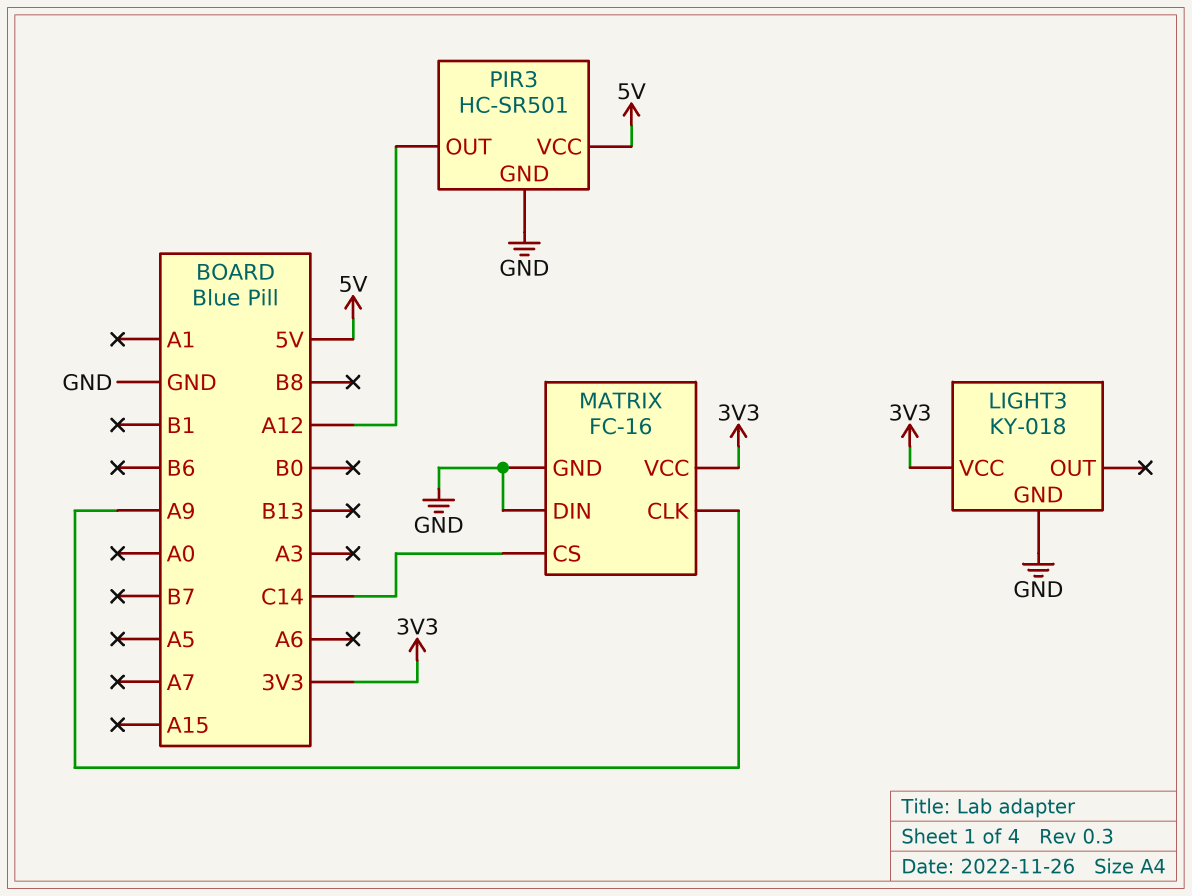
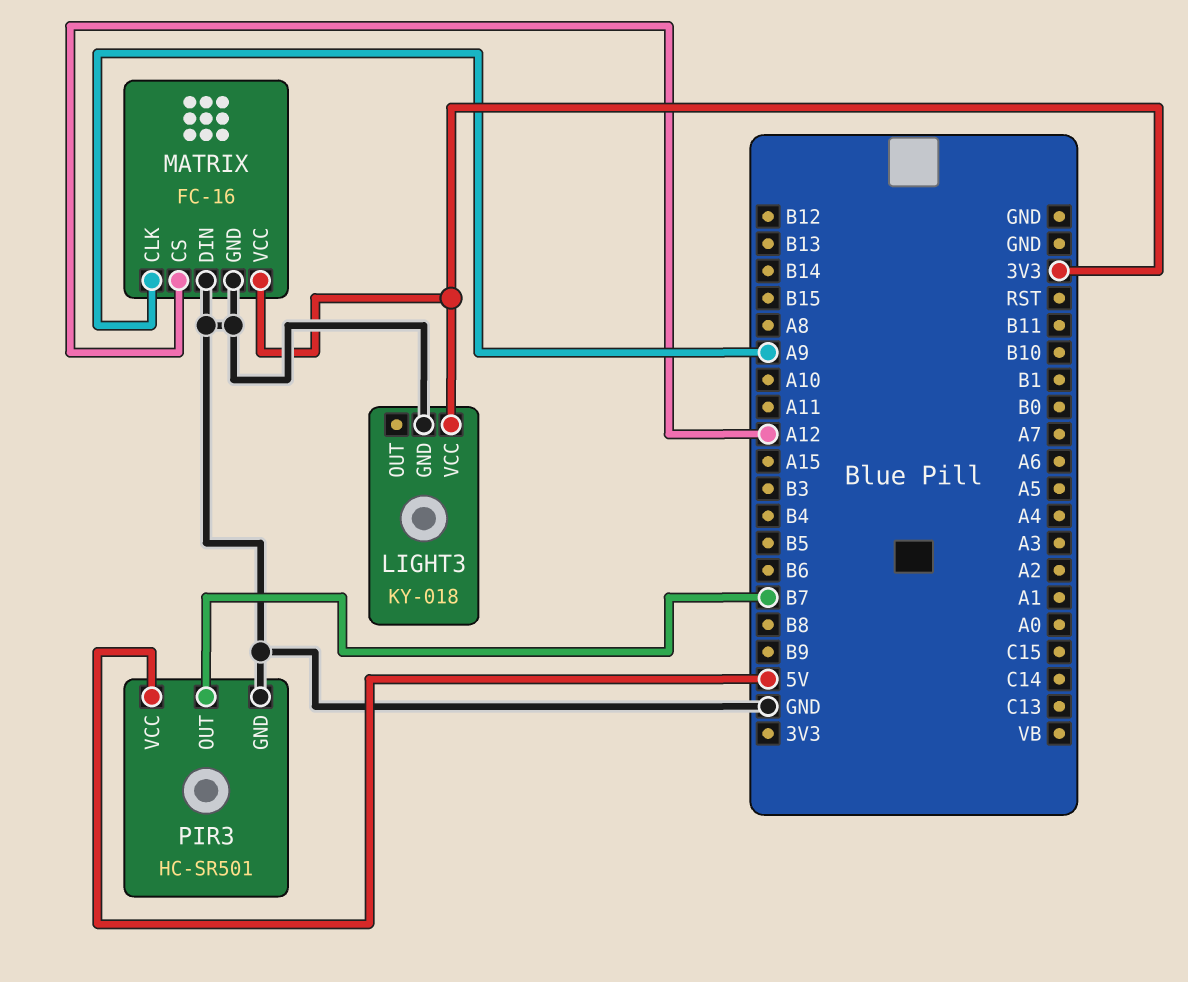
MATRIX pin CS: C14 -> A12
PIR3 pin OUT: A12 -> B7

